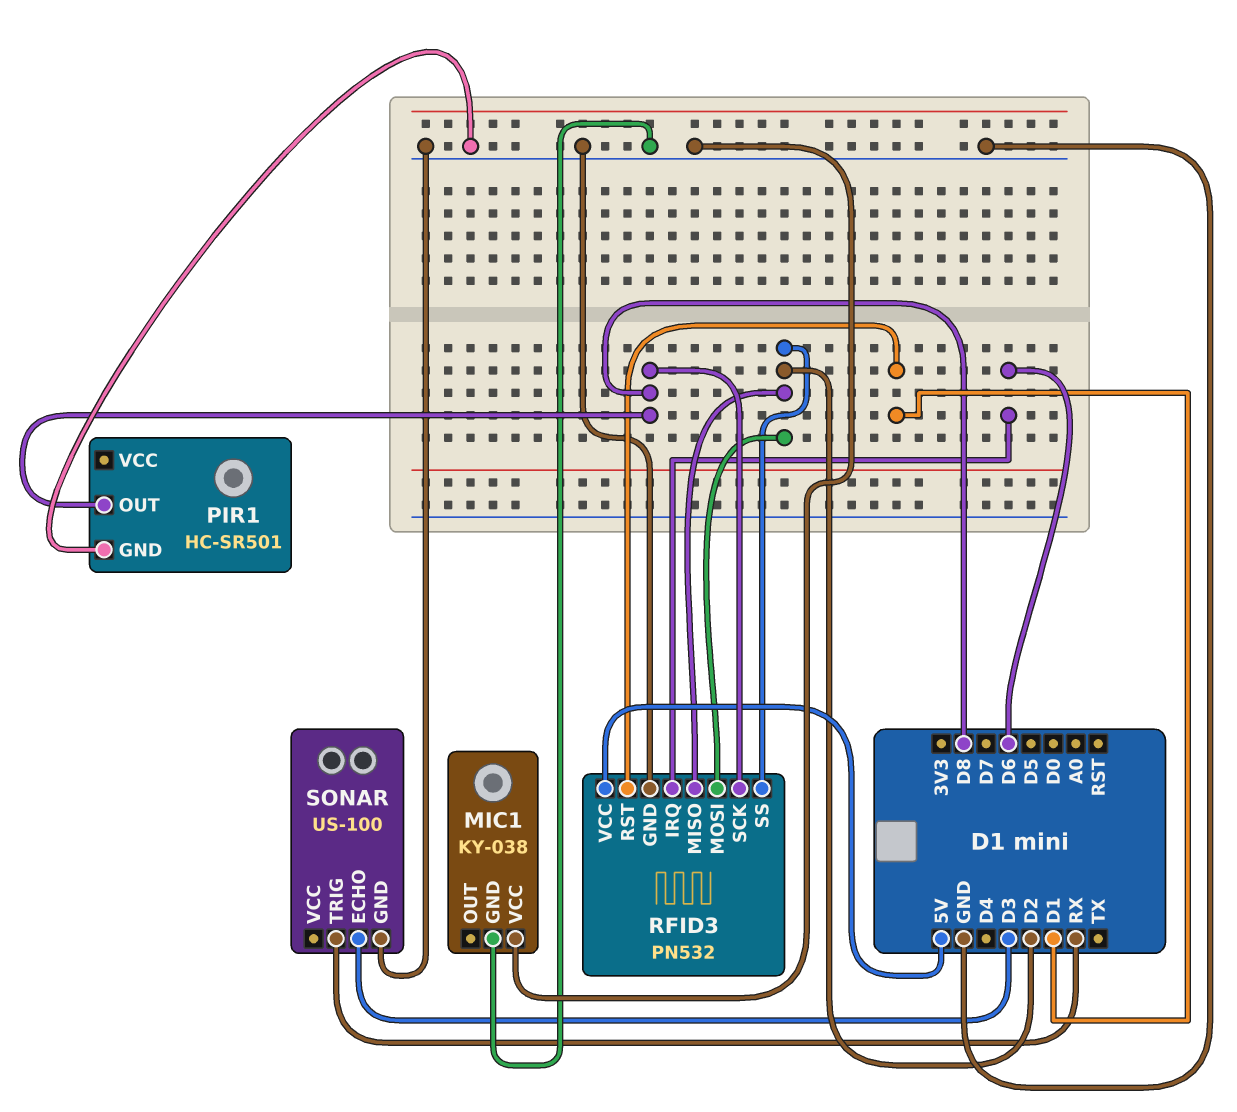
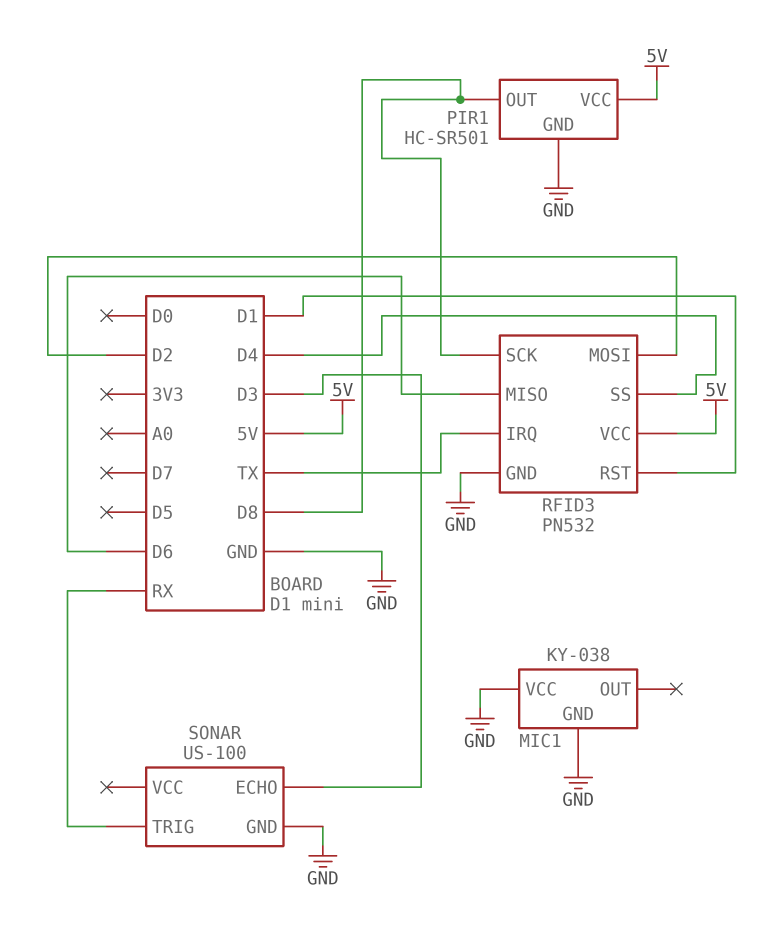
PIR1 pin VCC: none -> 5V
RFID3 pin IRQ: D6 -> TX
RFID3 pin MISO: D2 -> D6
RFID3 pin SS: D2 -> D4

